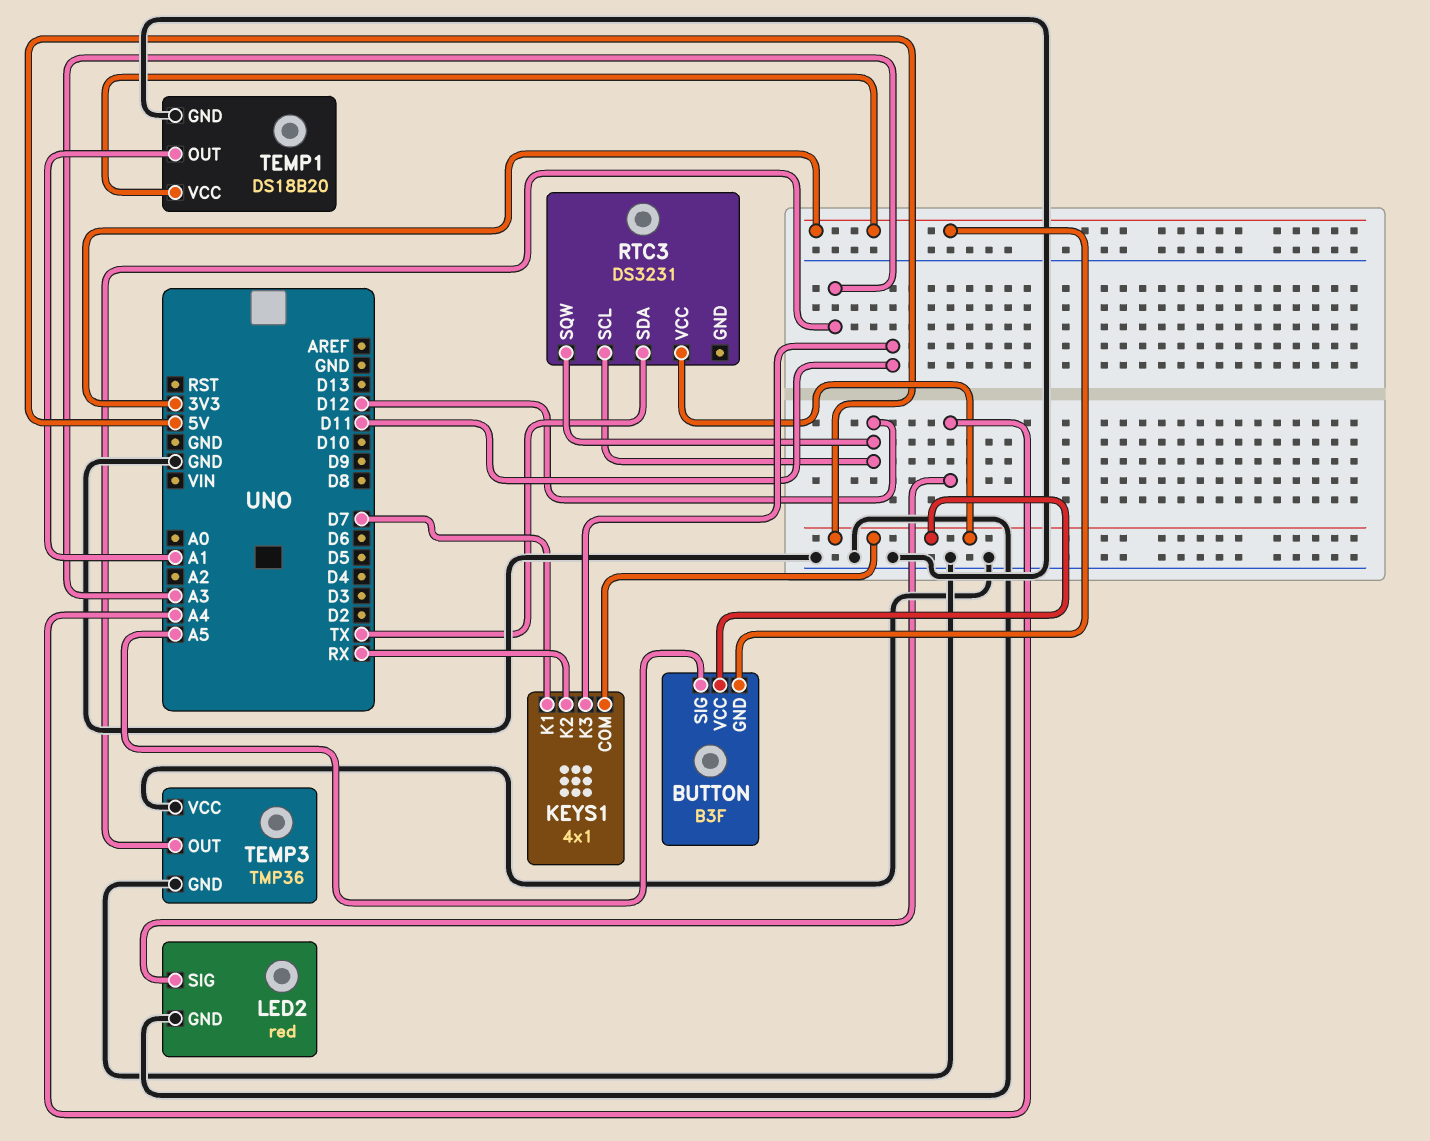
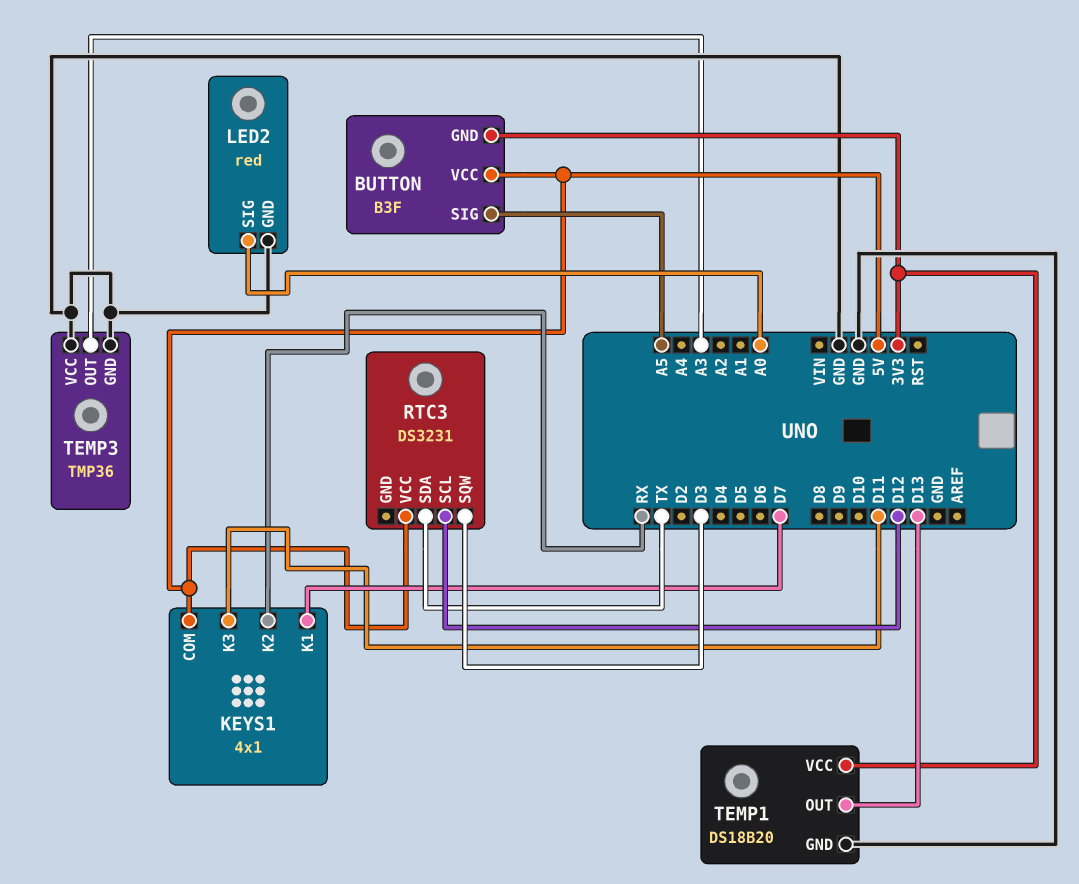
LED2 pin SIG: A4 -> A0
RTC3 pin SQW: D12 -> D3
TEMP1 pin OUT: A1 -> D13

